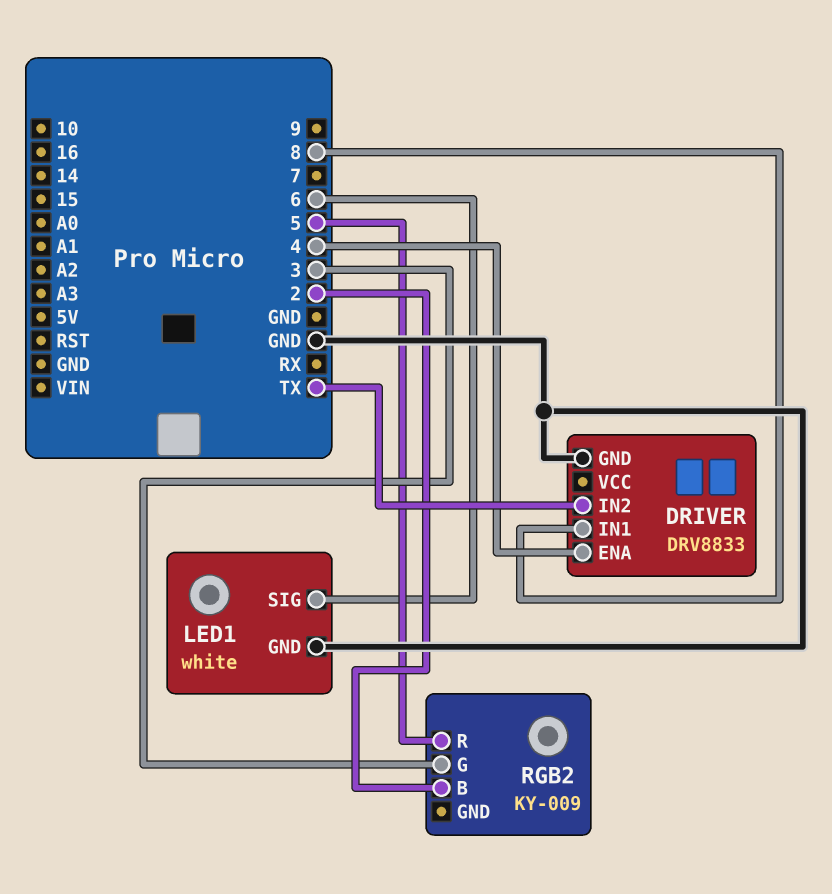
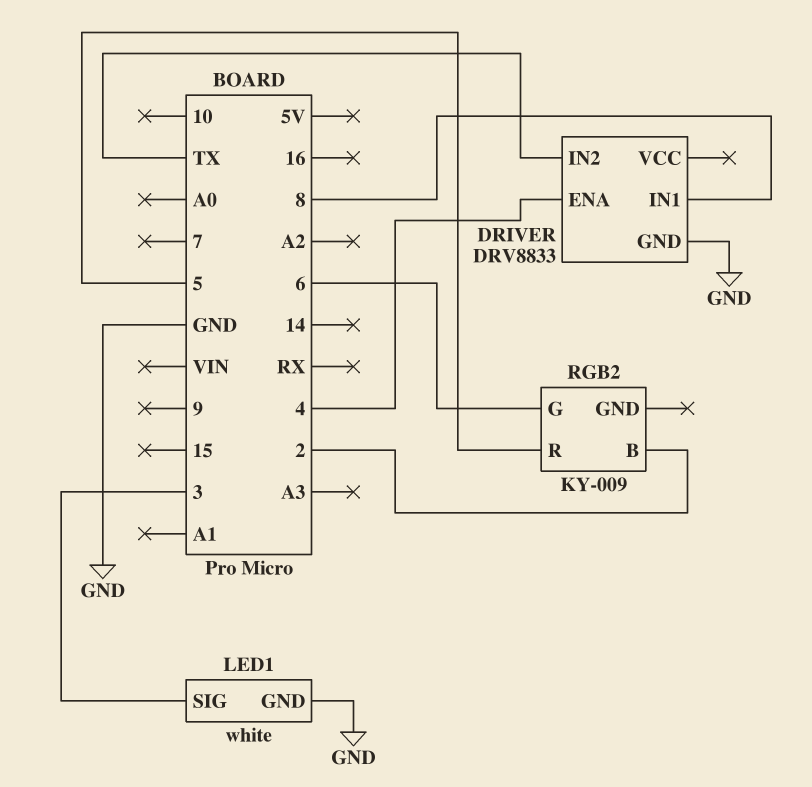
LED1 pin SIG: 6 -> 3
RGB2 pin G: 3 -> 6

